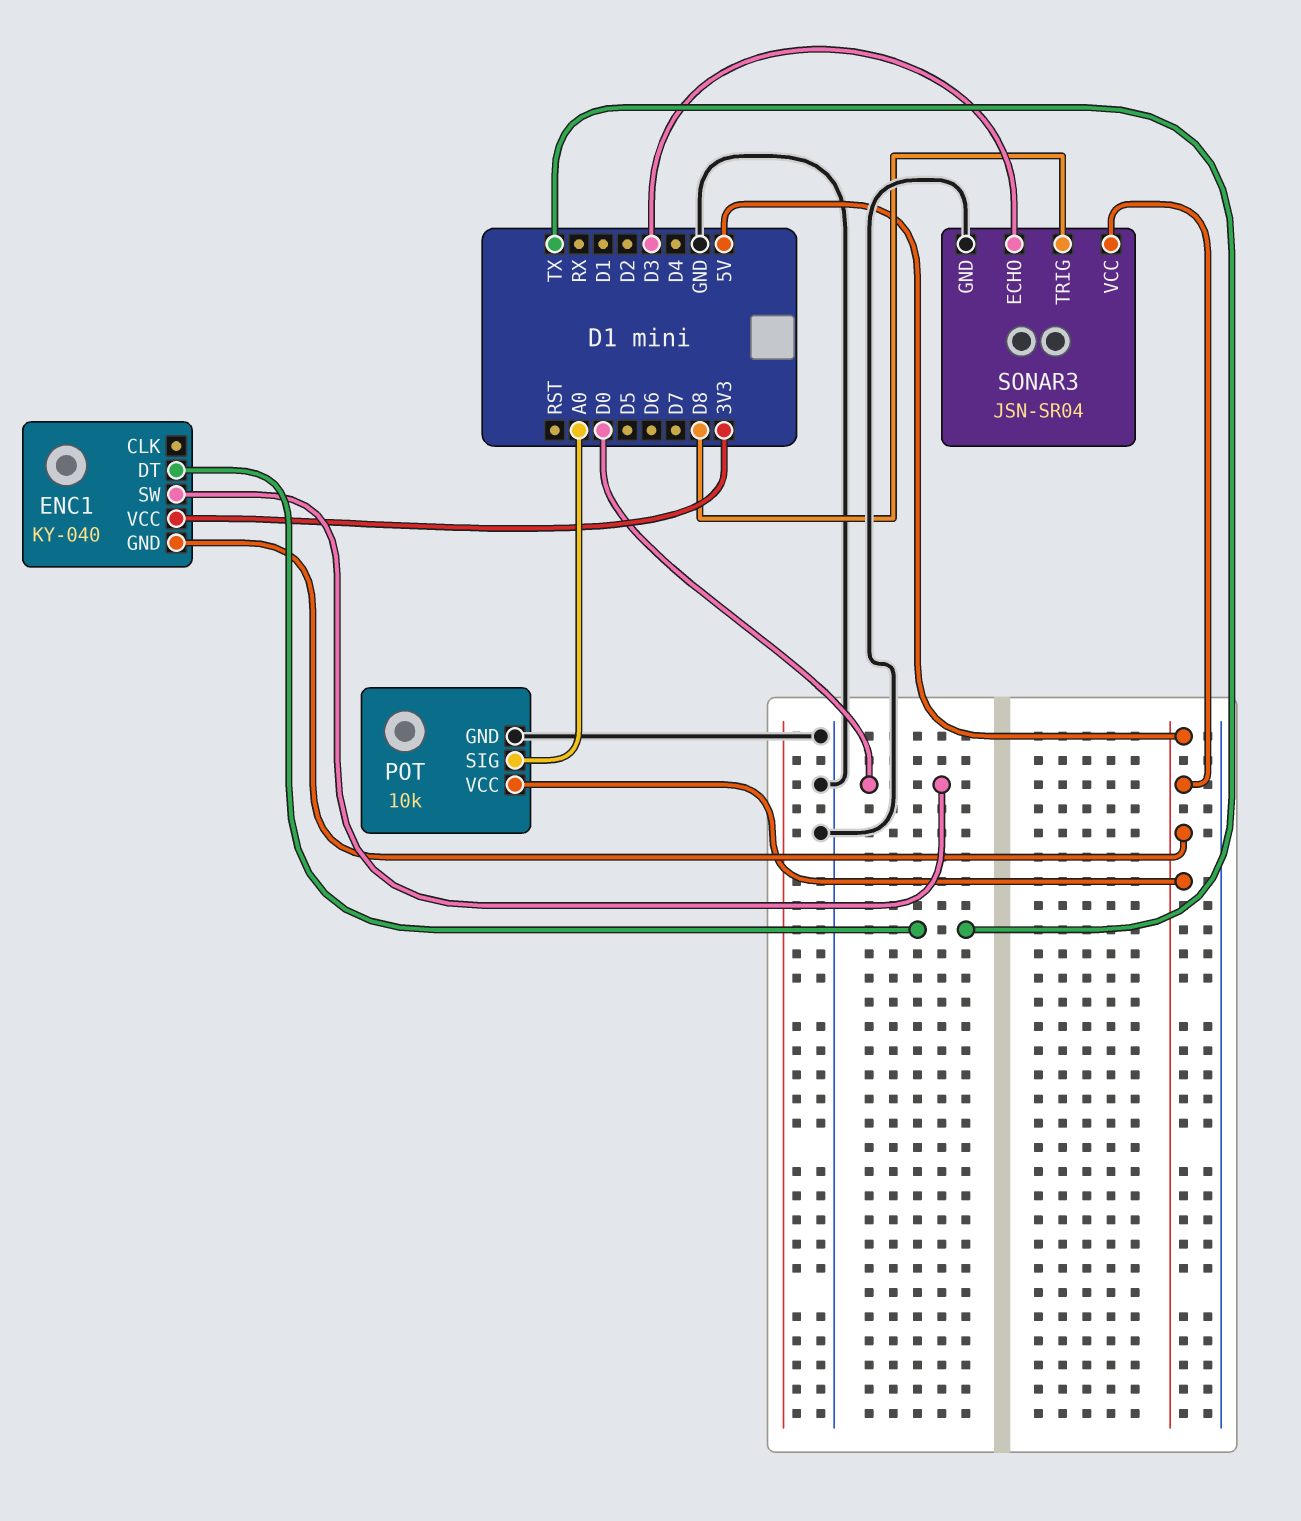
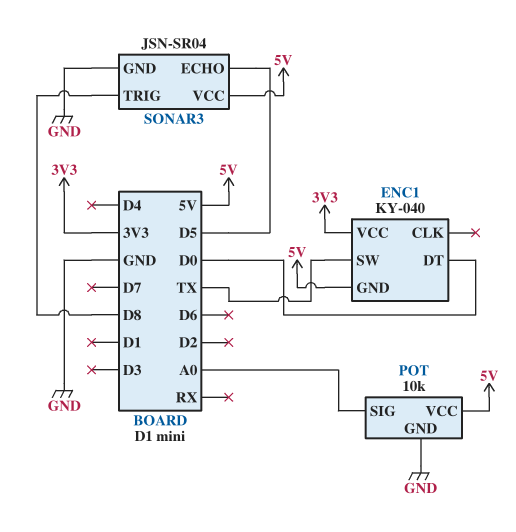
ENC1 pin DT: TX -> D0
ENC1 pin SW: D0 -> TX
SONAR3 pin ECHO: D3 -> D5

